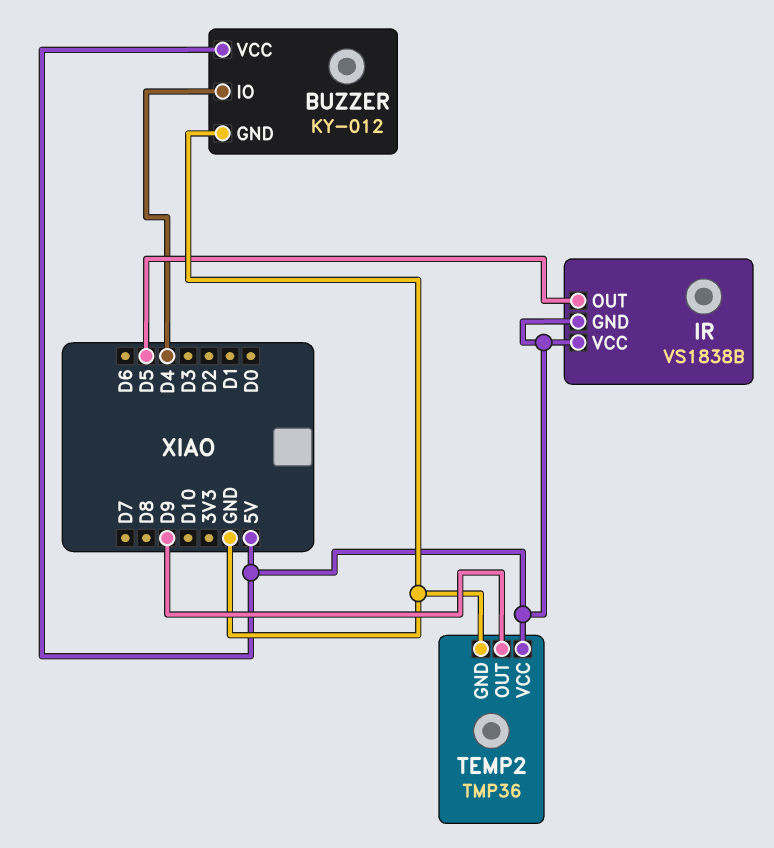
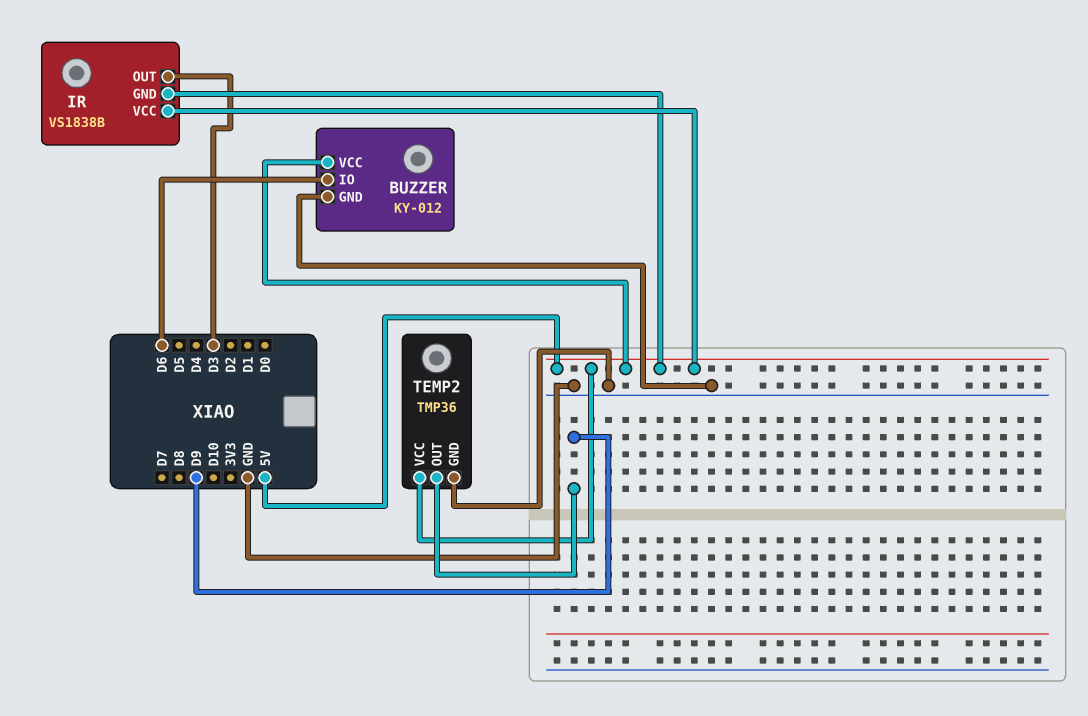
BUZZER pin IO: D4 -> D6
IR pin OUT: D5 -> D3

